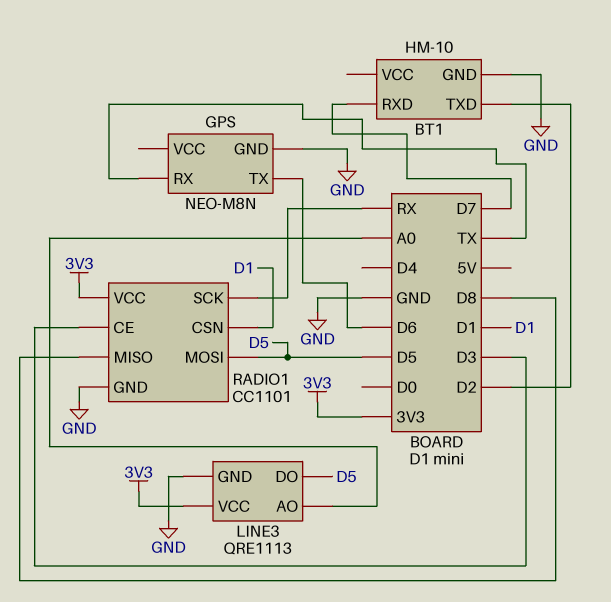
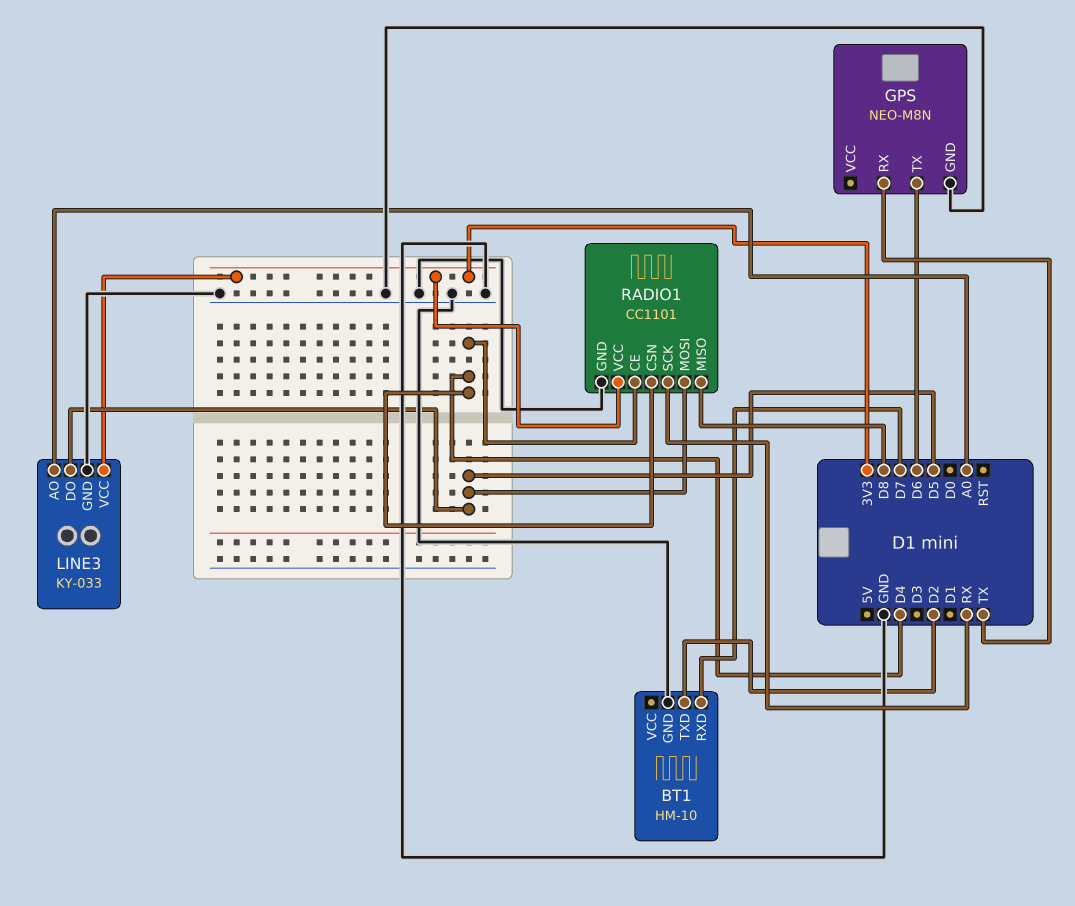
LINE3: QRE1113 -> KY-033
RADIO1 pin CE: D3 -> D4
RADIO1 pin CSN: D1 -> D4

